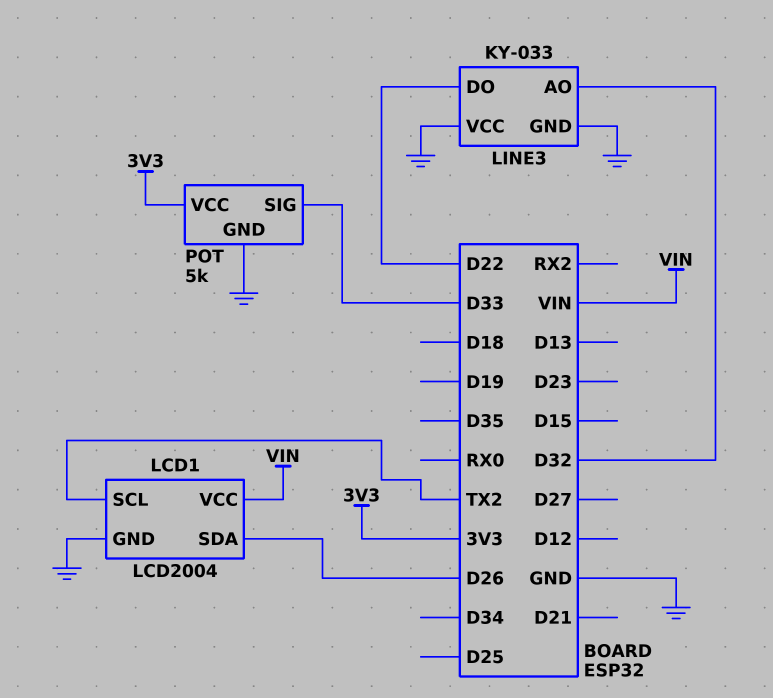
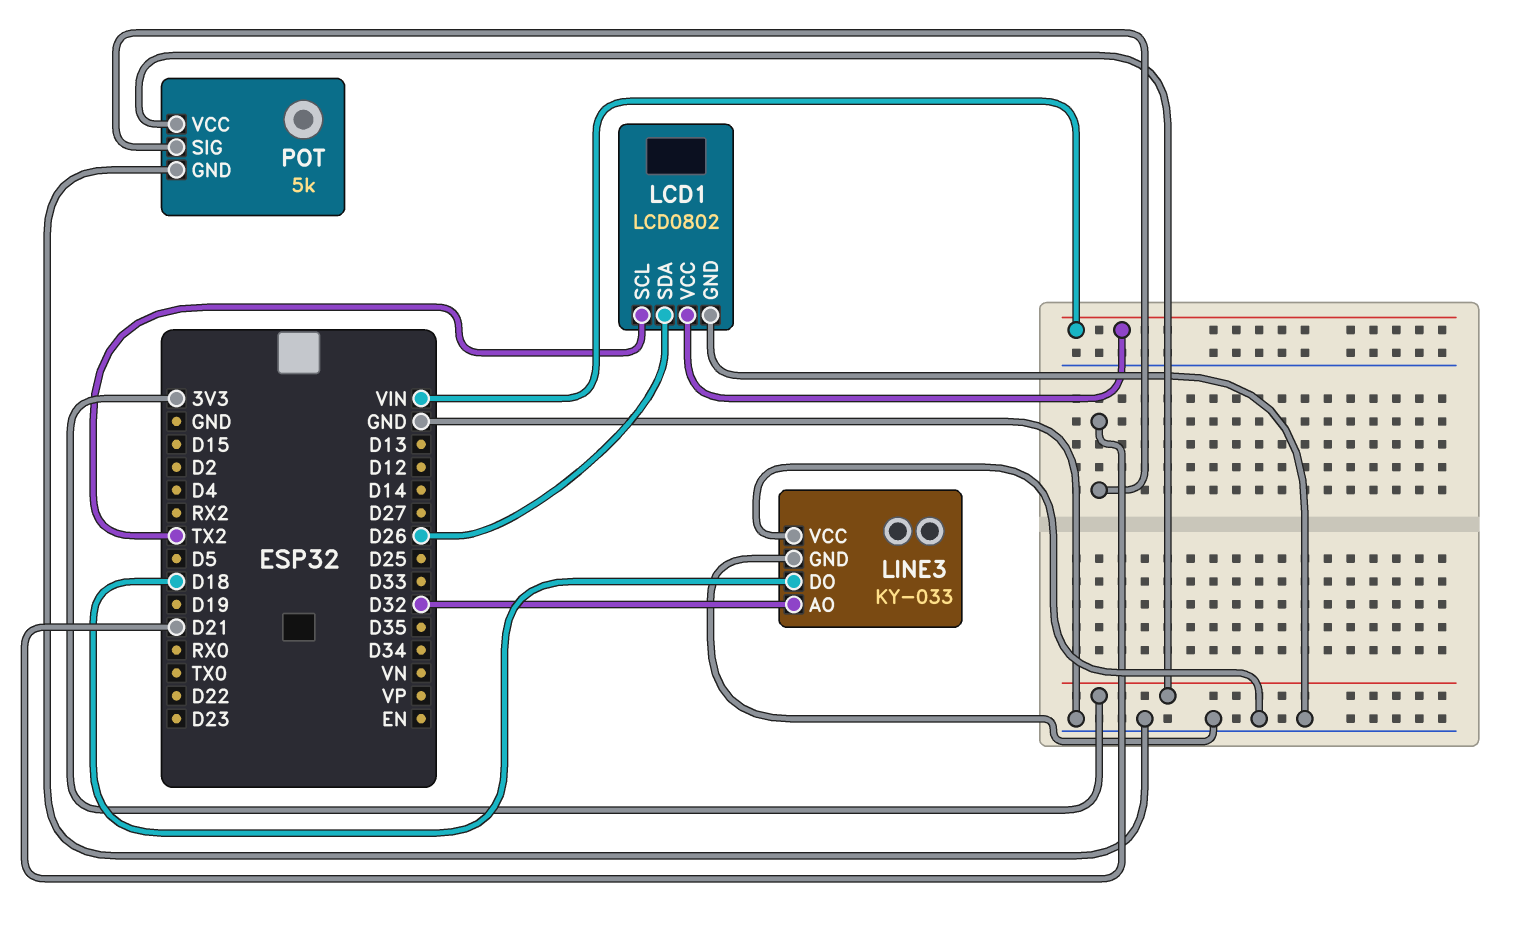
LCD1: LCD2004 -> LCD0802
LINE3 pin DO: D22 -> D18
POT pin SIG: D33 -> D21

